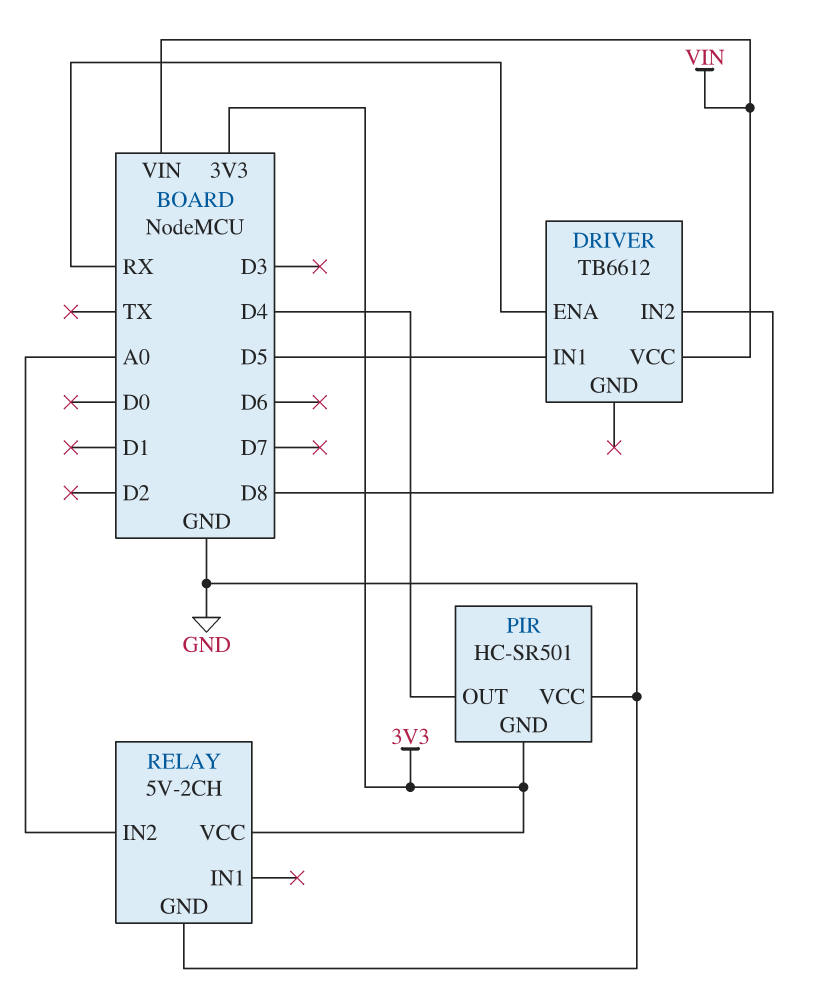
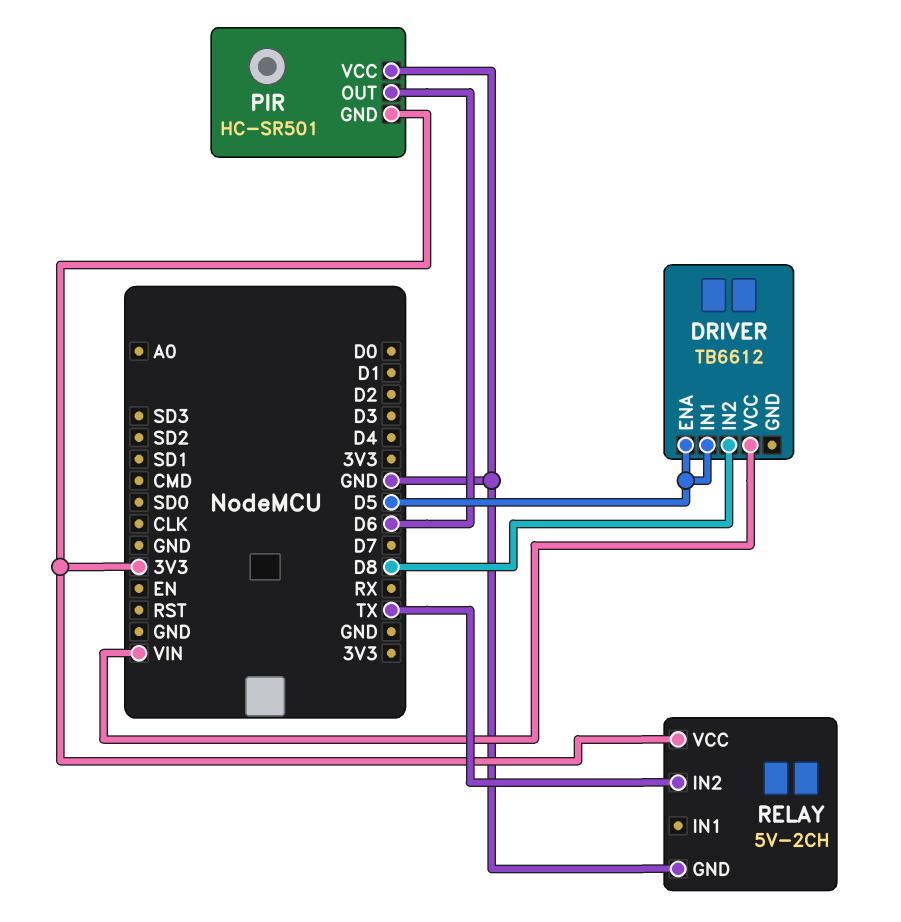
DRIVER pin ENA: RX -> D5
PIR pin OUT: D4 -> D6
RELAY pin IN2: A0 -> TX

